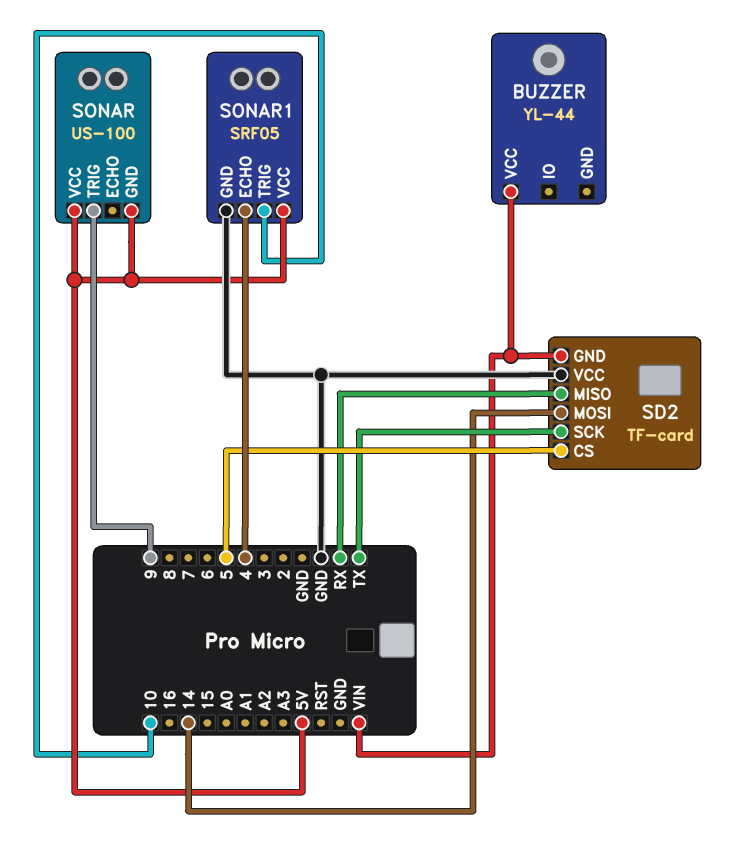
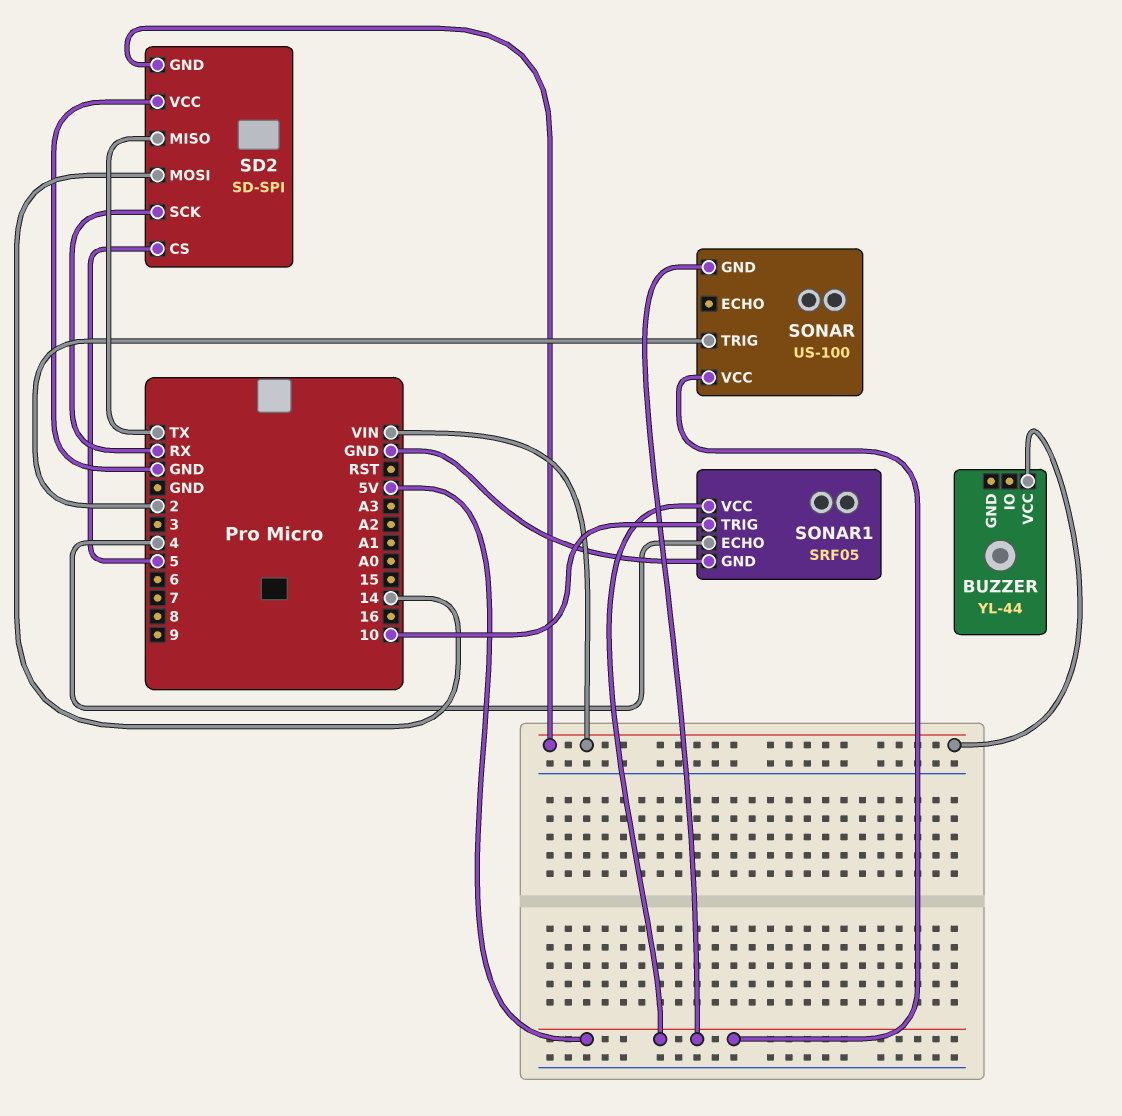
SD2: TF-card -> SD-SPI
SD2 pin MISO: RX -> TX
SD2 pin SCK: TX -> RX
SONAR pin TRIG: 9 -> 2

